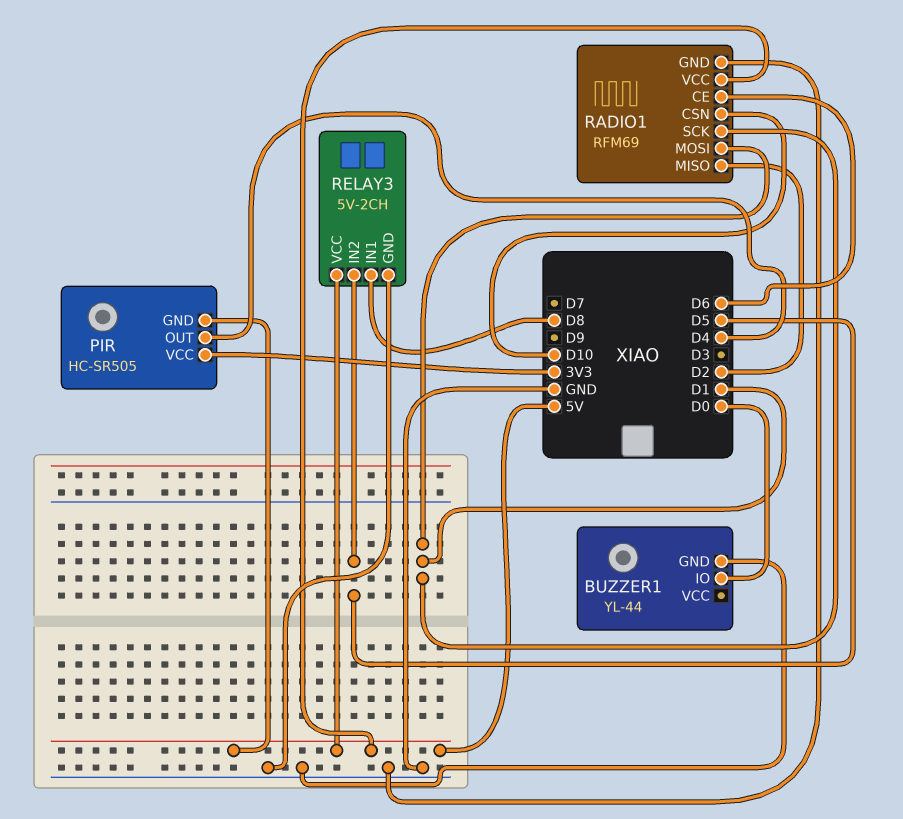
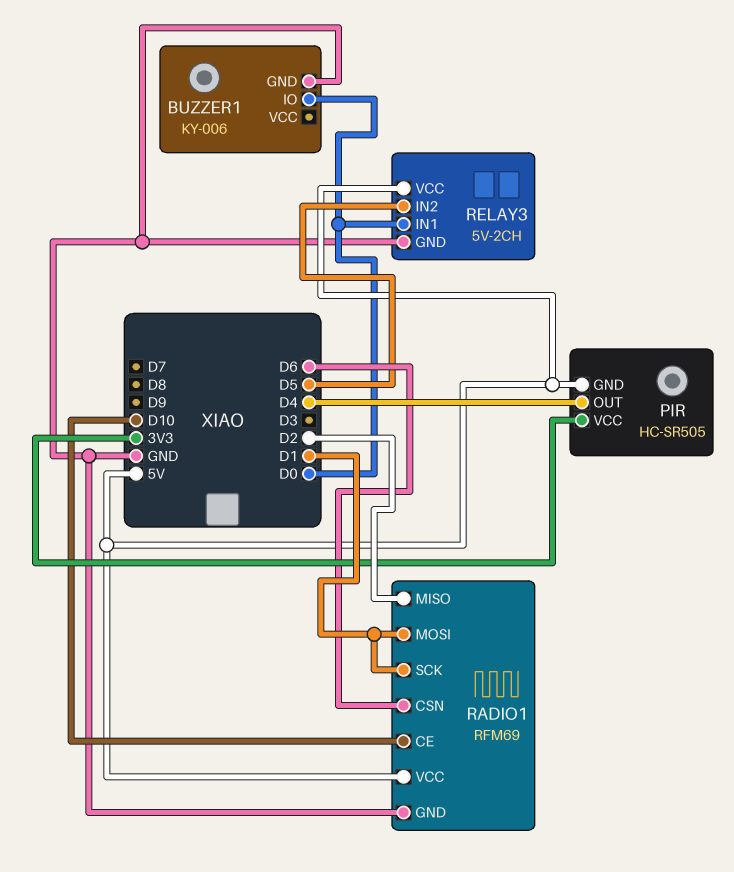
BUZZER1: YL-44 -> KY-006
RADIO1 pin CE: D6 -> D10
RADIO1 pin CSN: D10 -> D6
RELAY3 pin IN1: D8 -> D0

